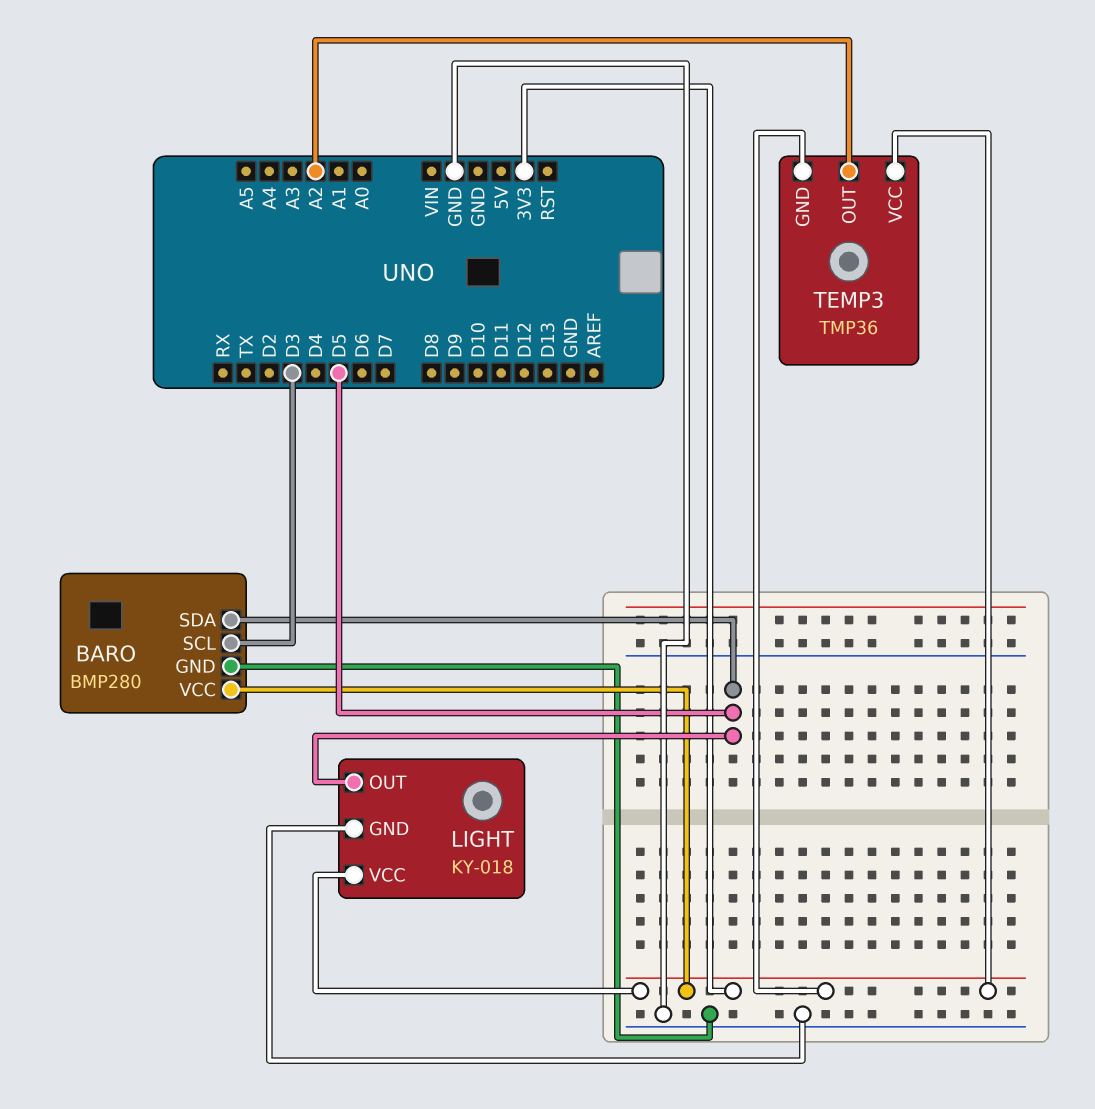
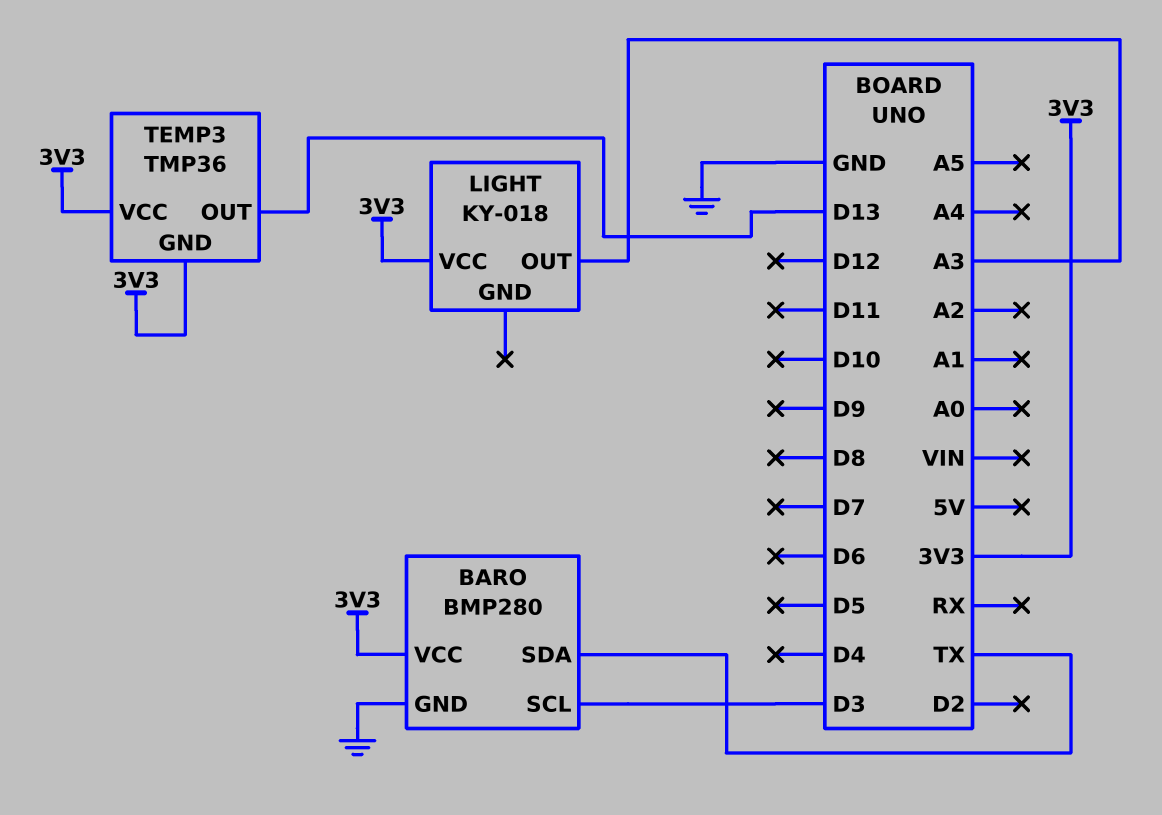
BARO pin SDA: D5 -> TX
LIGHT pin GND: GND -> none
LIGHT pin OUT: D5 -> A3
TEMP3 pin OUT: A2 -> D13

